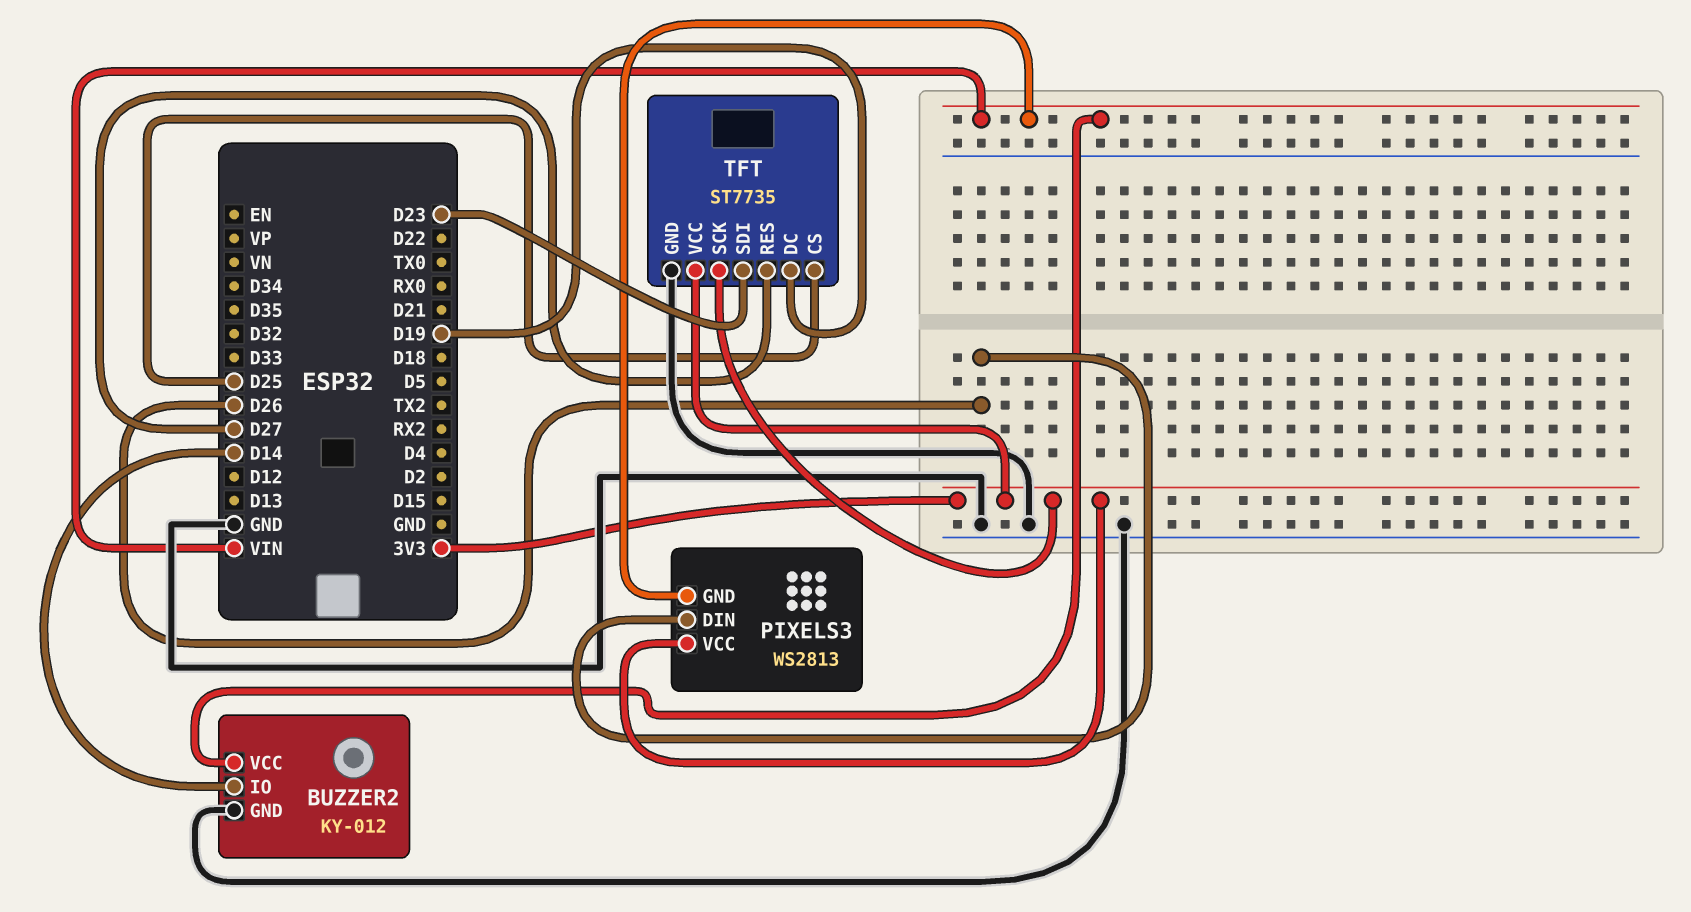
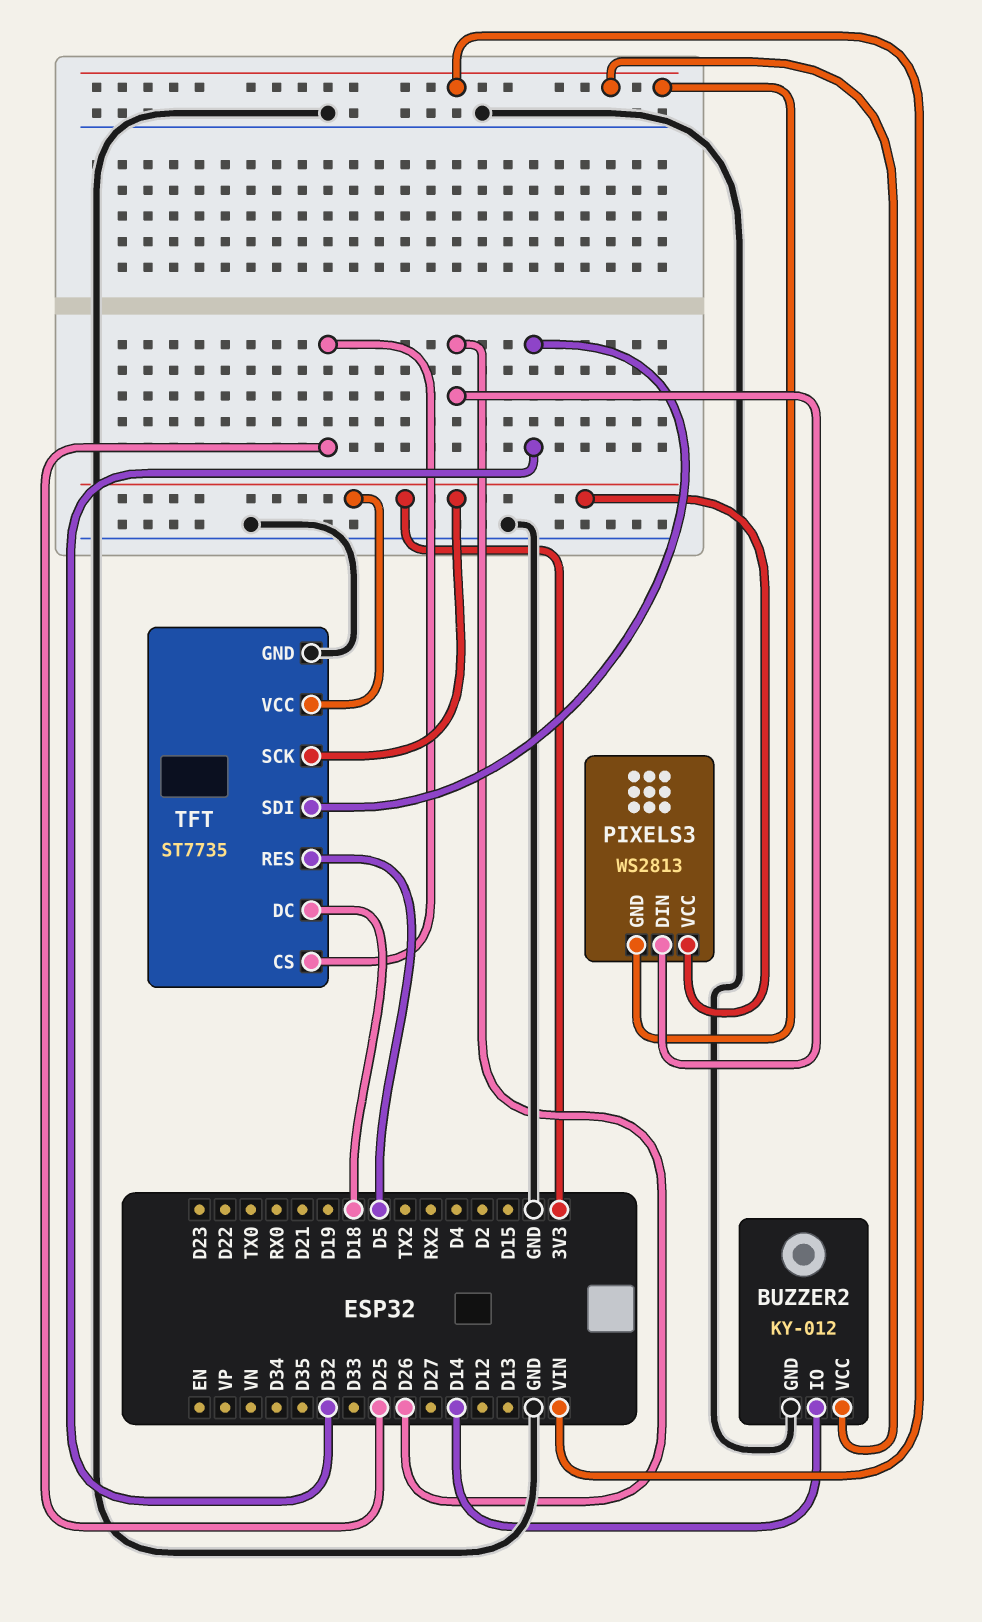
TFT pin DC: D19 -> D18
TFT pin RES: D27 -> D5
TFT pin SDI: D23 -> D32

